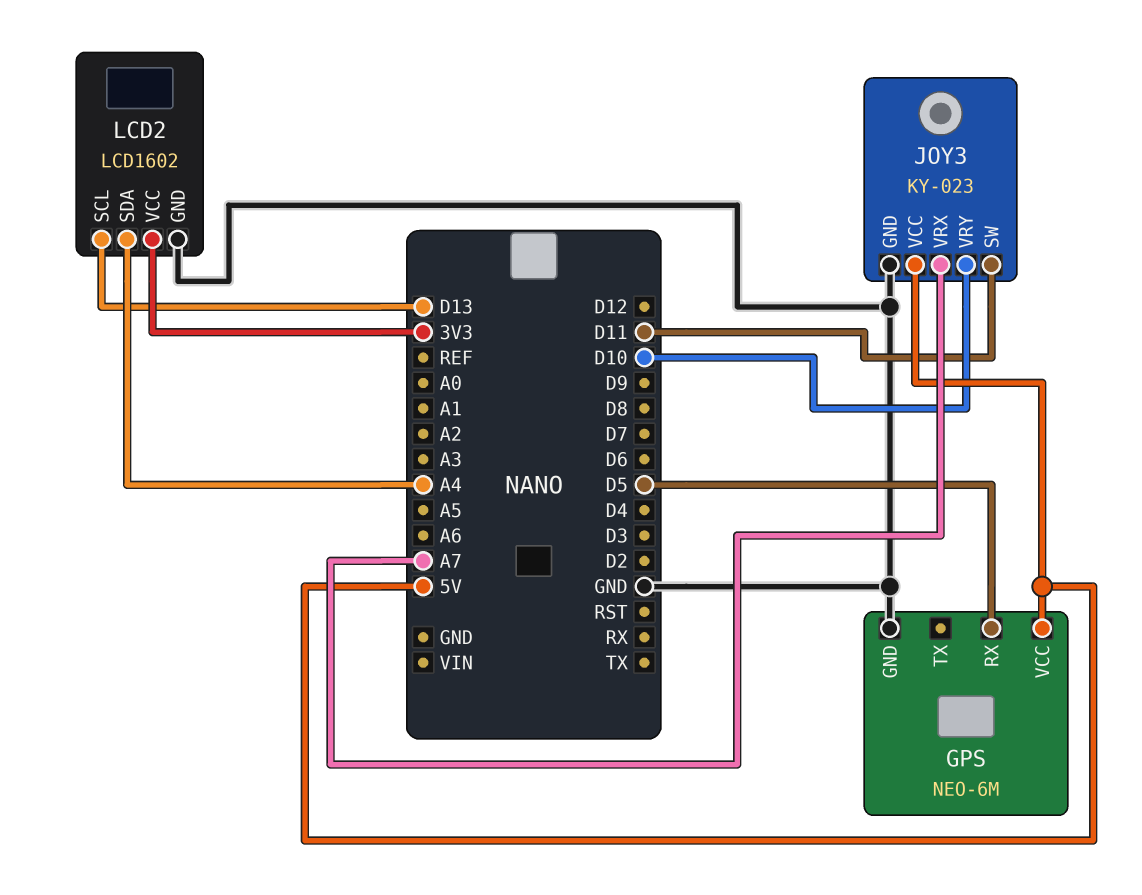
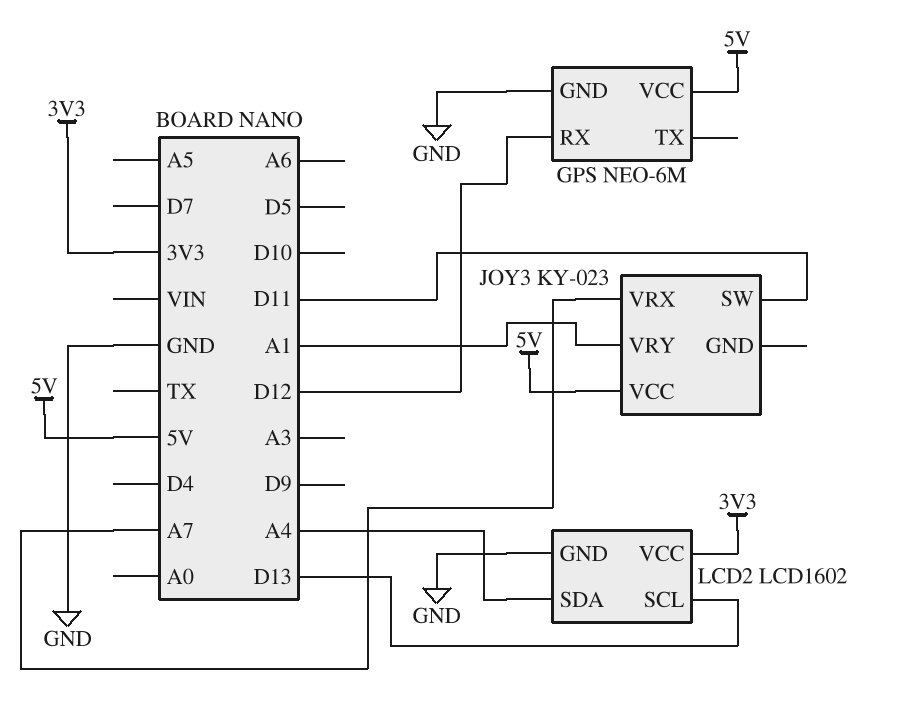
GPS pin RX: D5 -> D12
JOY3 pin GND: GND -> none
JOY3 pin VRY: D10 -> A1

